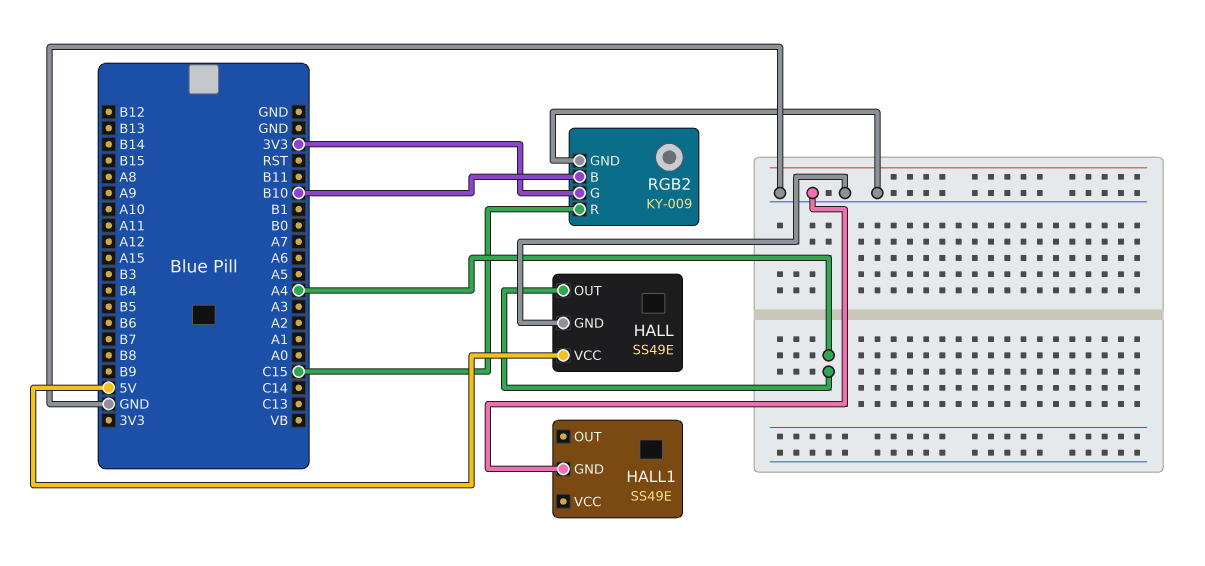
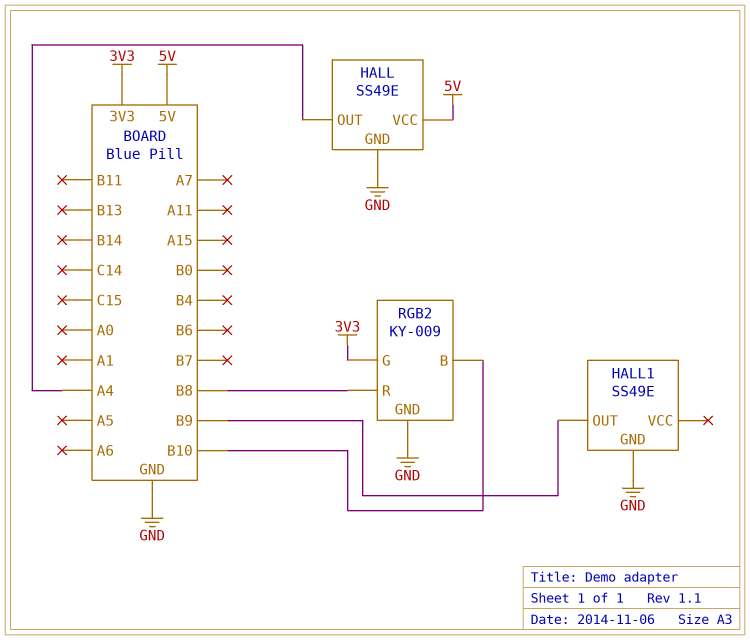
HALL1 pin OUT: none -> B9
RGB2 pin R: C15 -> B8

